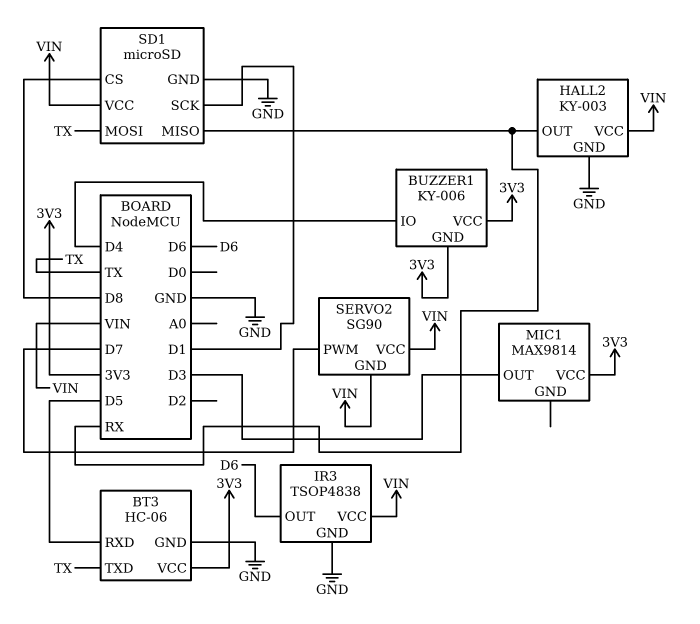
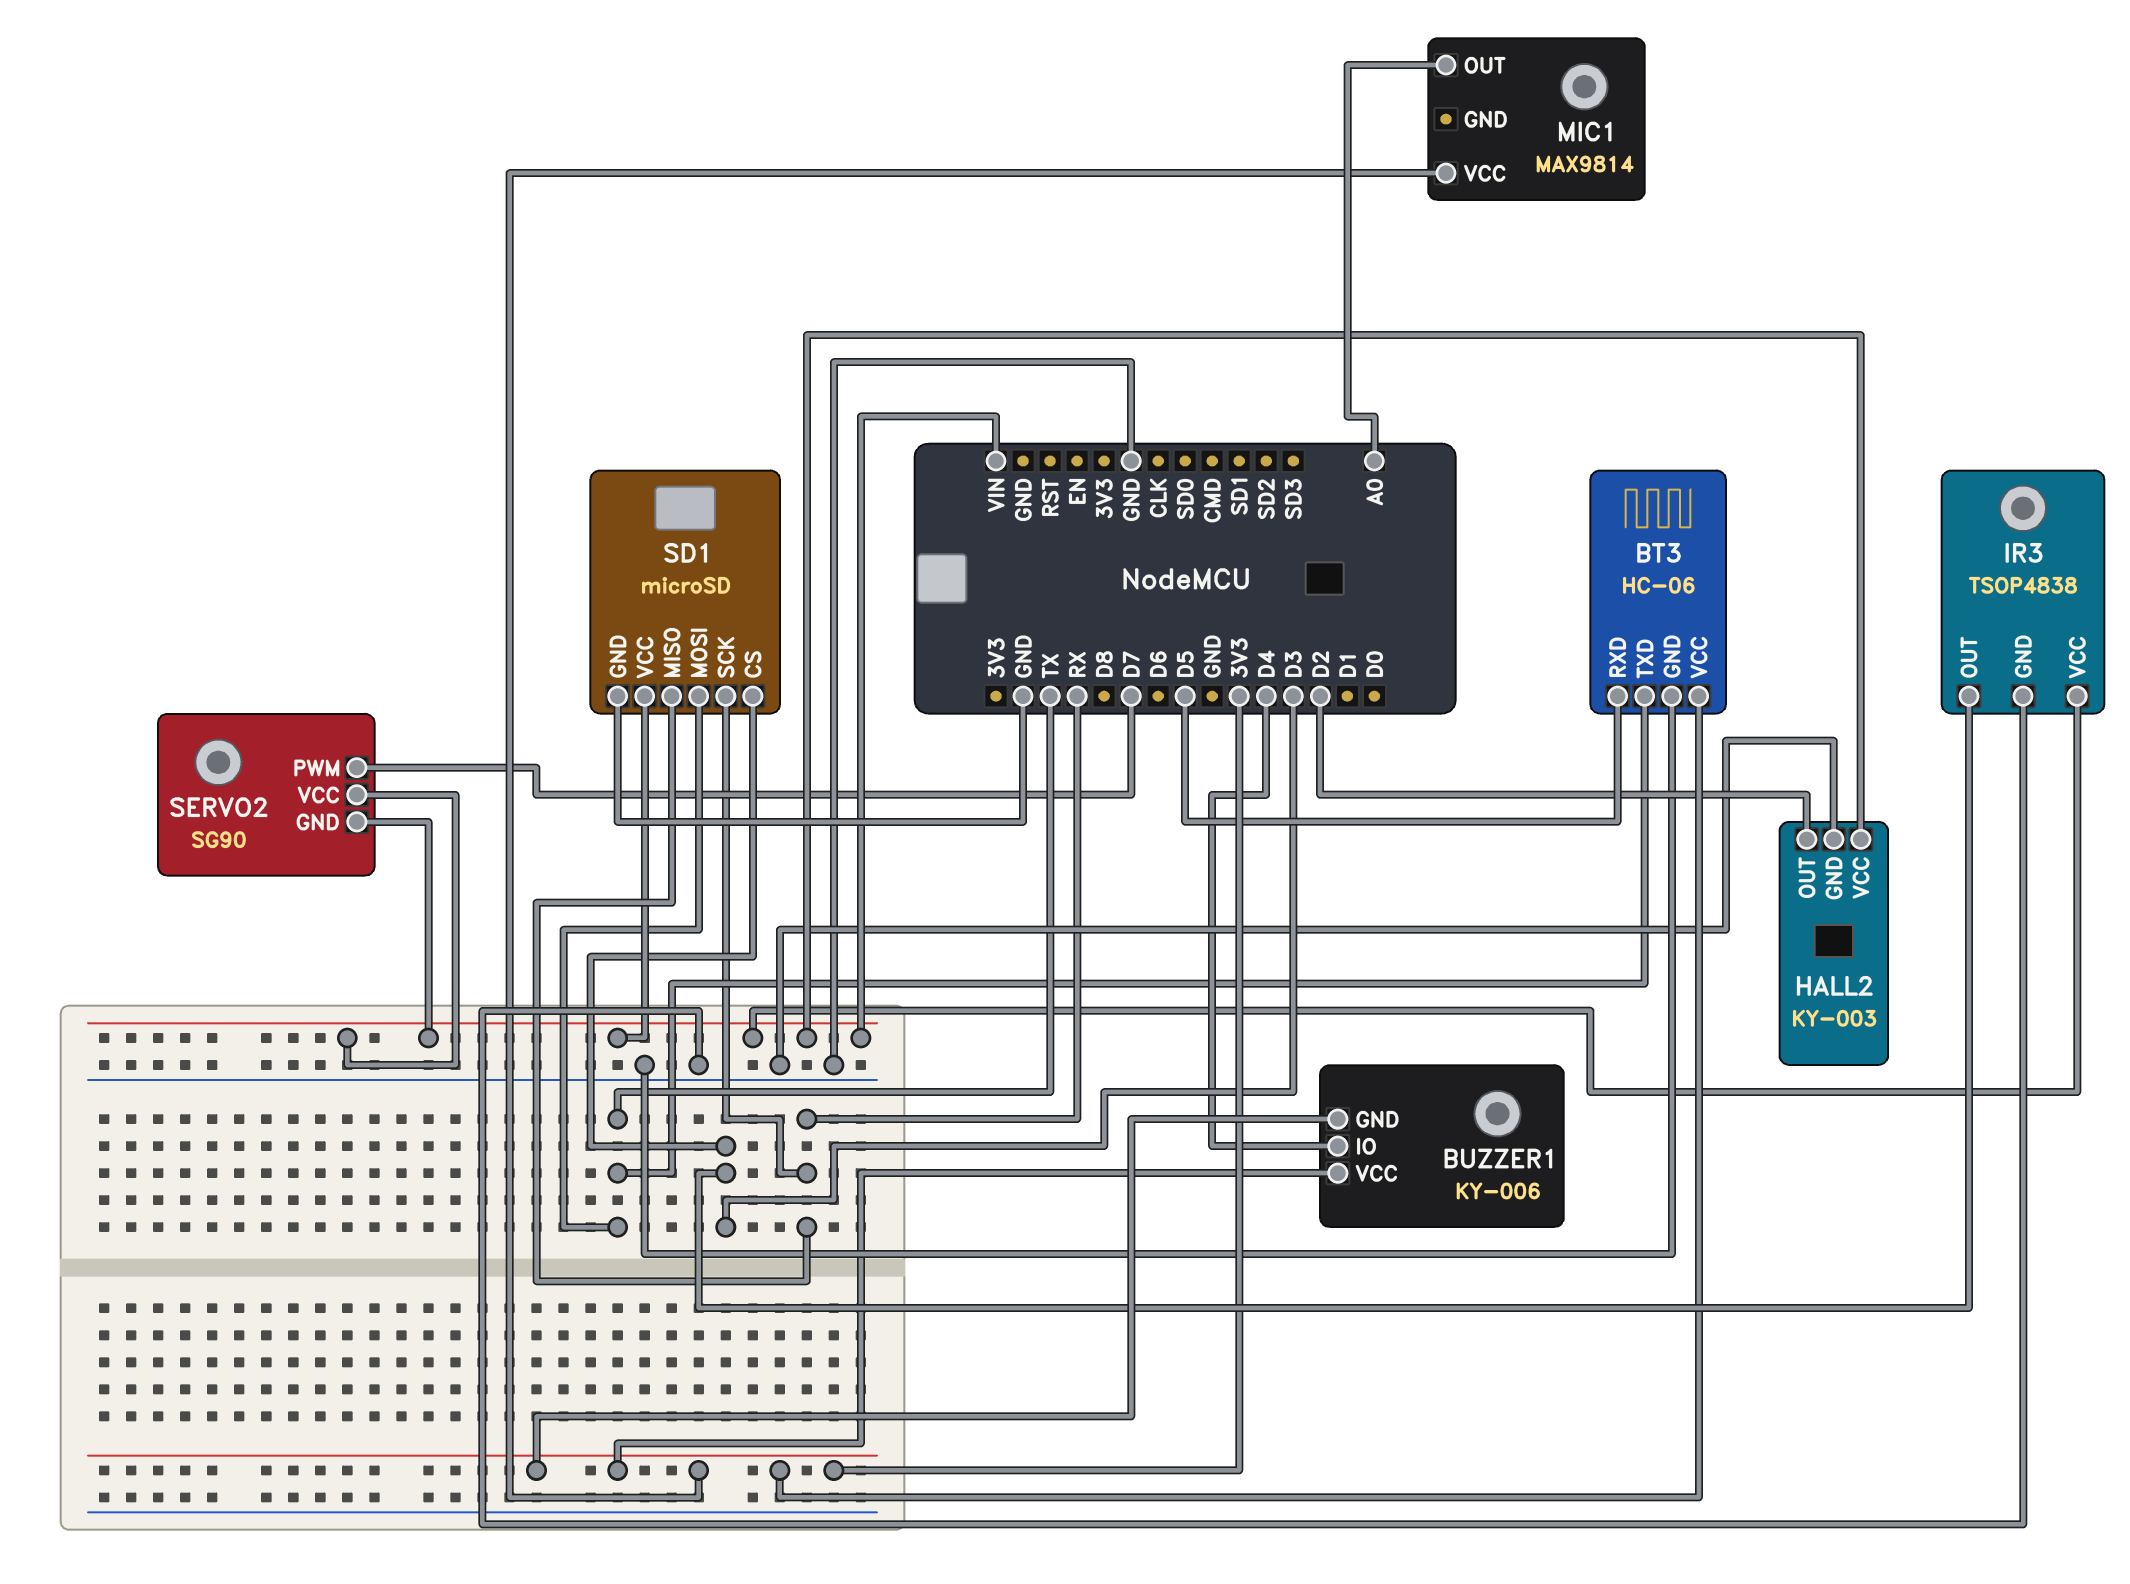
HALL2 pin OUT: RX -> D2
IR3 pin OUT: D6 -> D3
MIC1 pin OUT: D3 -> A0
SD1 pin CS: D8 -> D3
SD1 pin SCK: D1 -> RX

